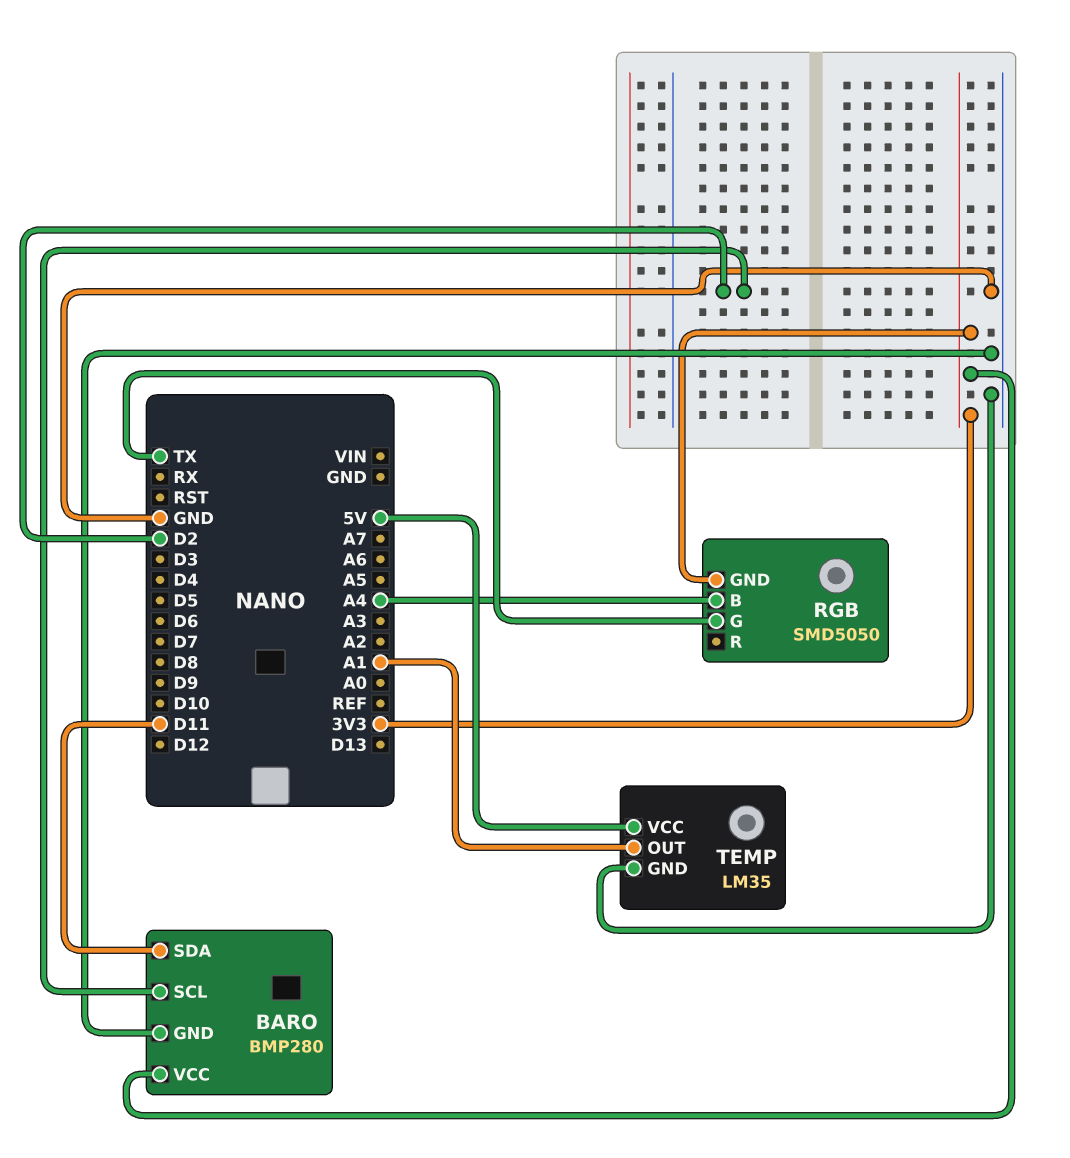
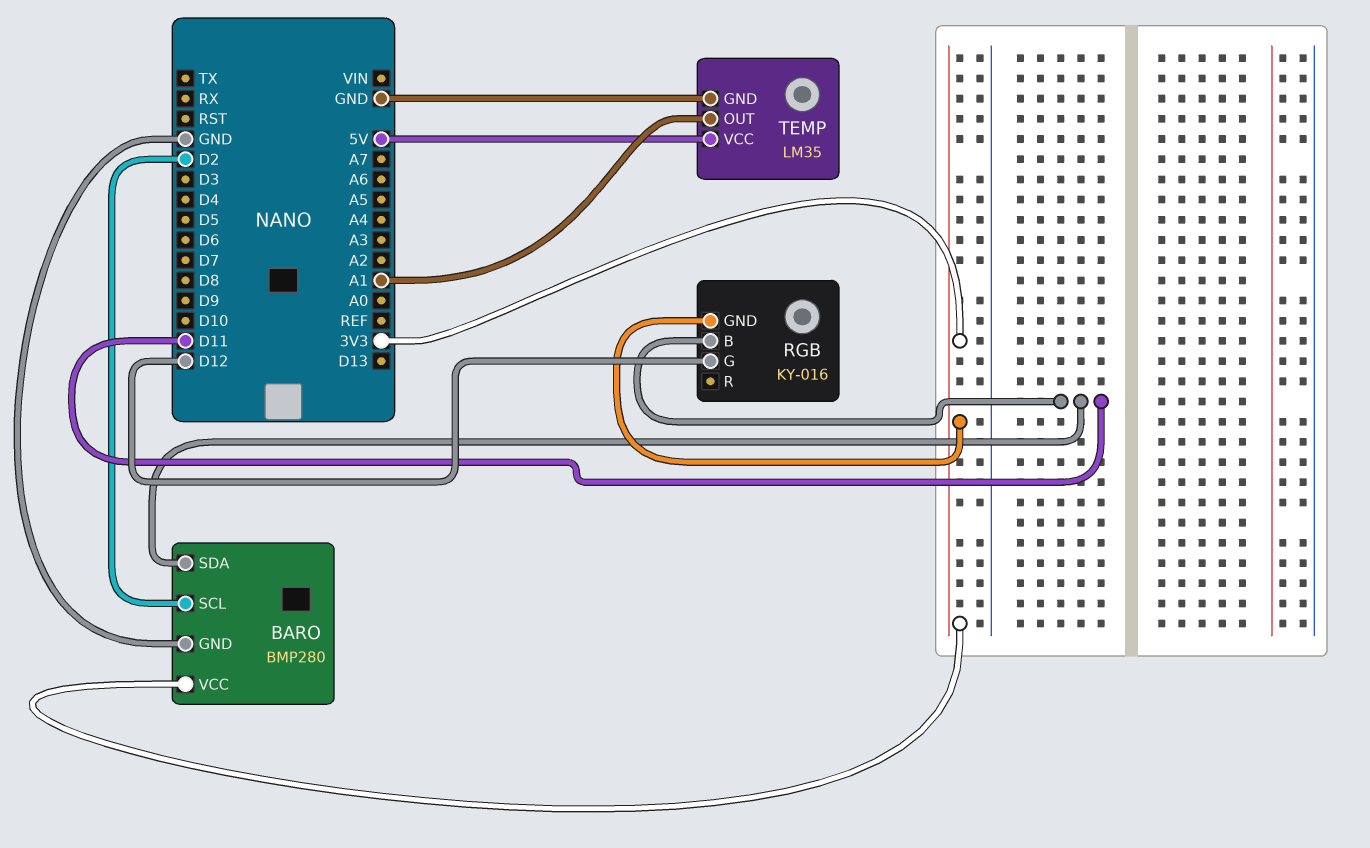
RGB: SMD5050 -> KY-016
RGB pin B: A4 -> D11
RGB pin G: TX -> D12

